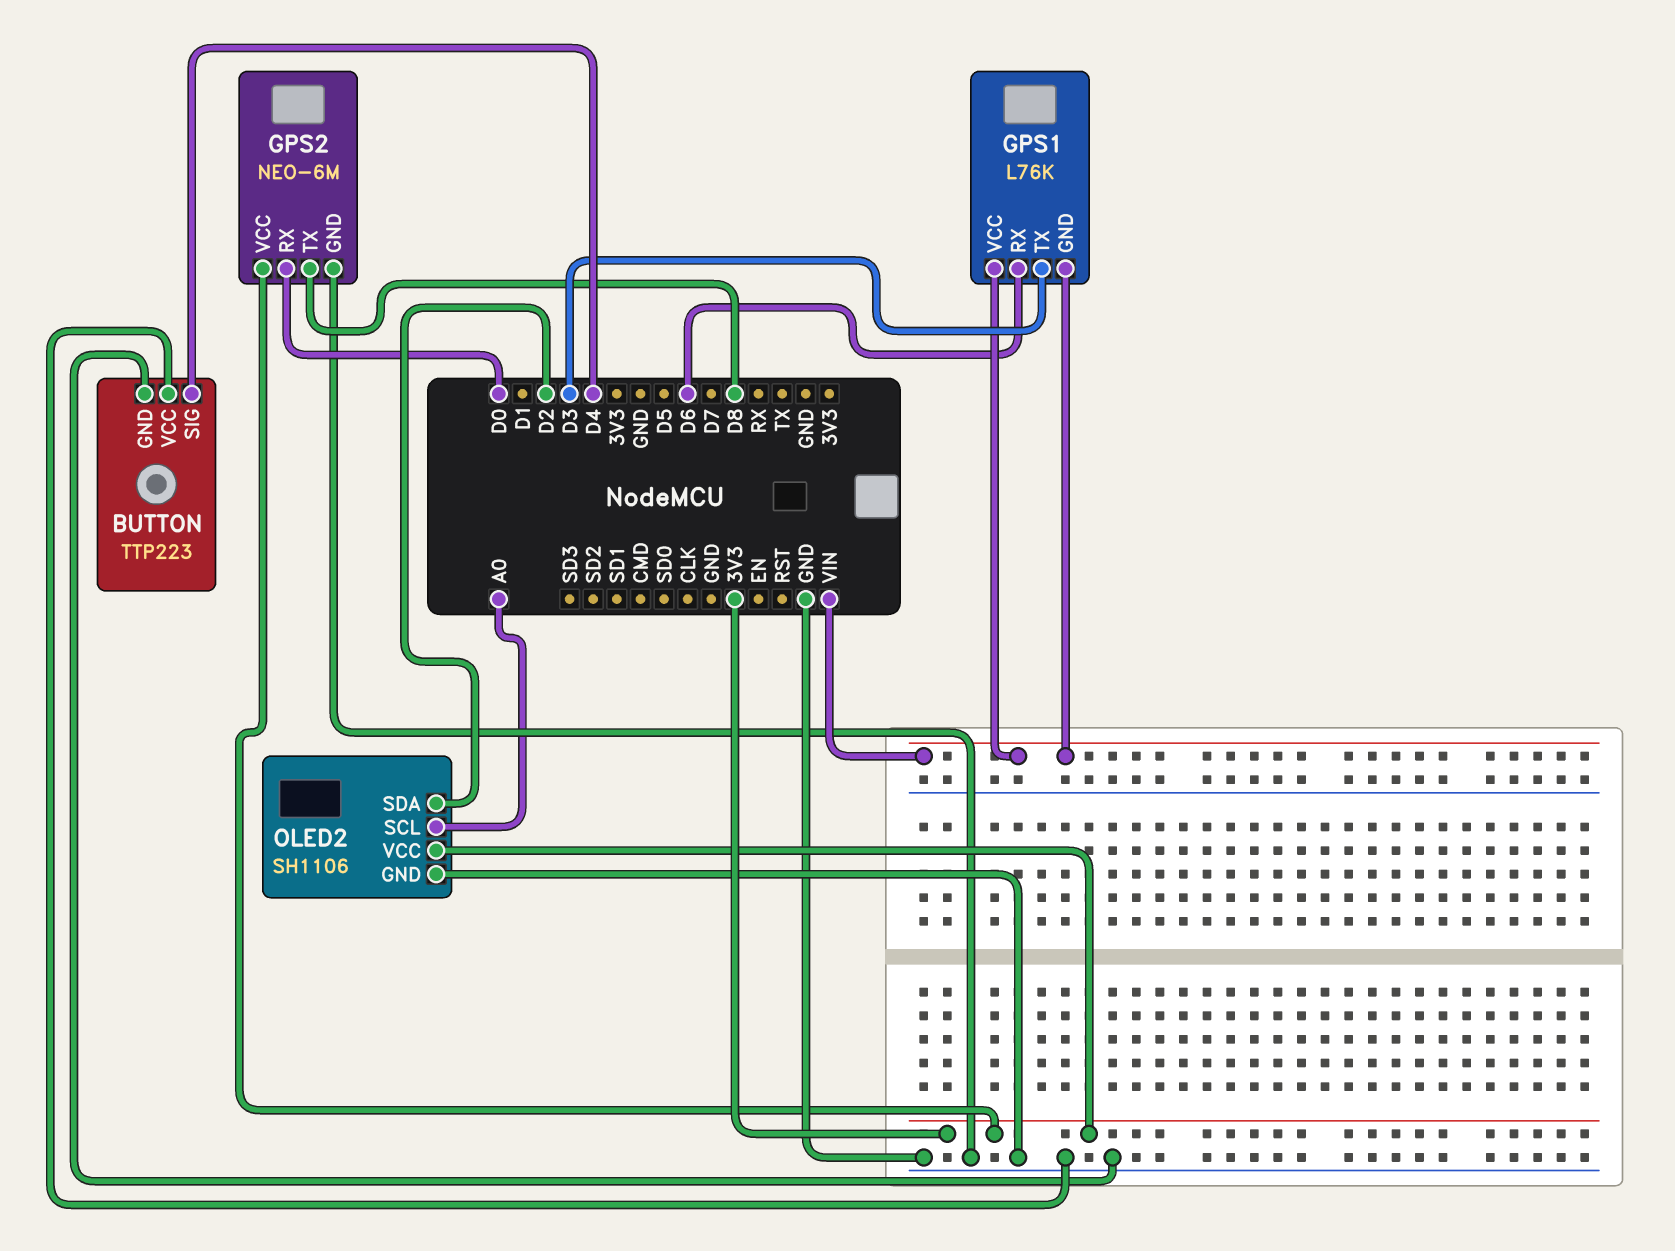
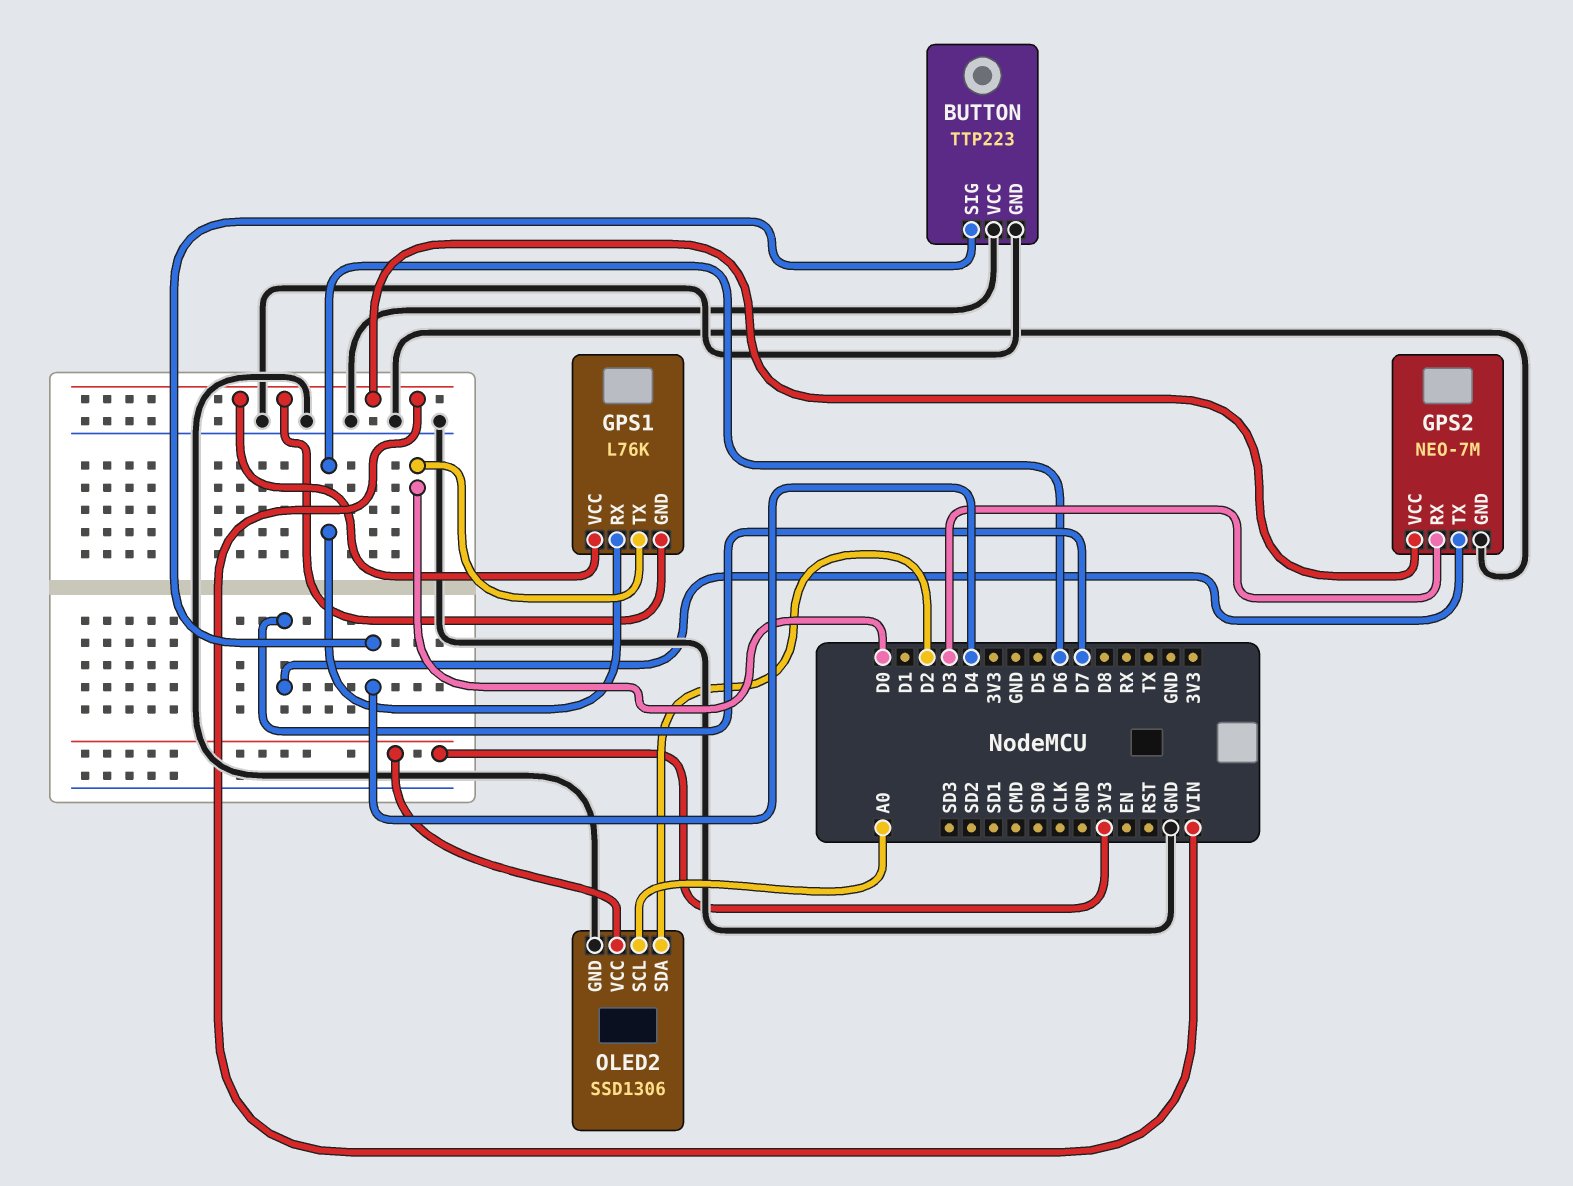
GPS1 pin TX: D3 -> D0
GPS2: NEO-6M -> NEO-7M
GPS2 pin RX: D0 -> D3
GPS2 pin TX: D8 -> D7
GPS2 pin VCC: 3V3 -> VIN
OLED2: SH1106 -> SSD1306

